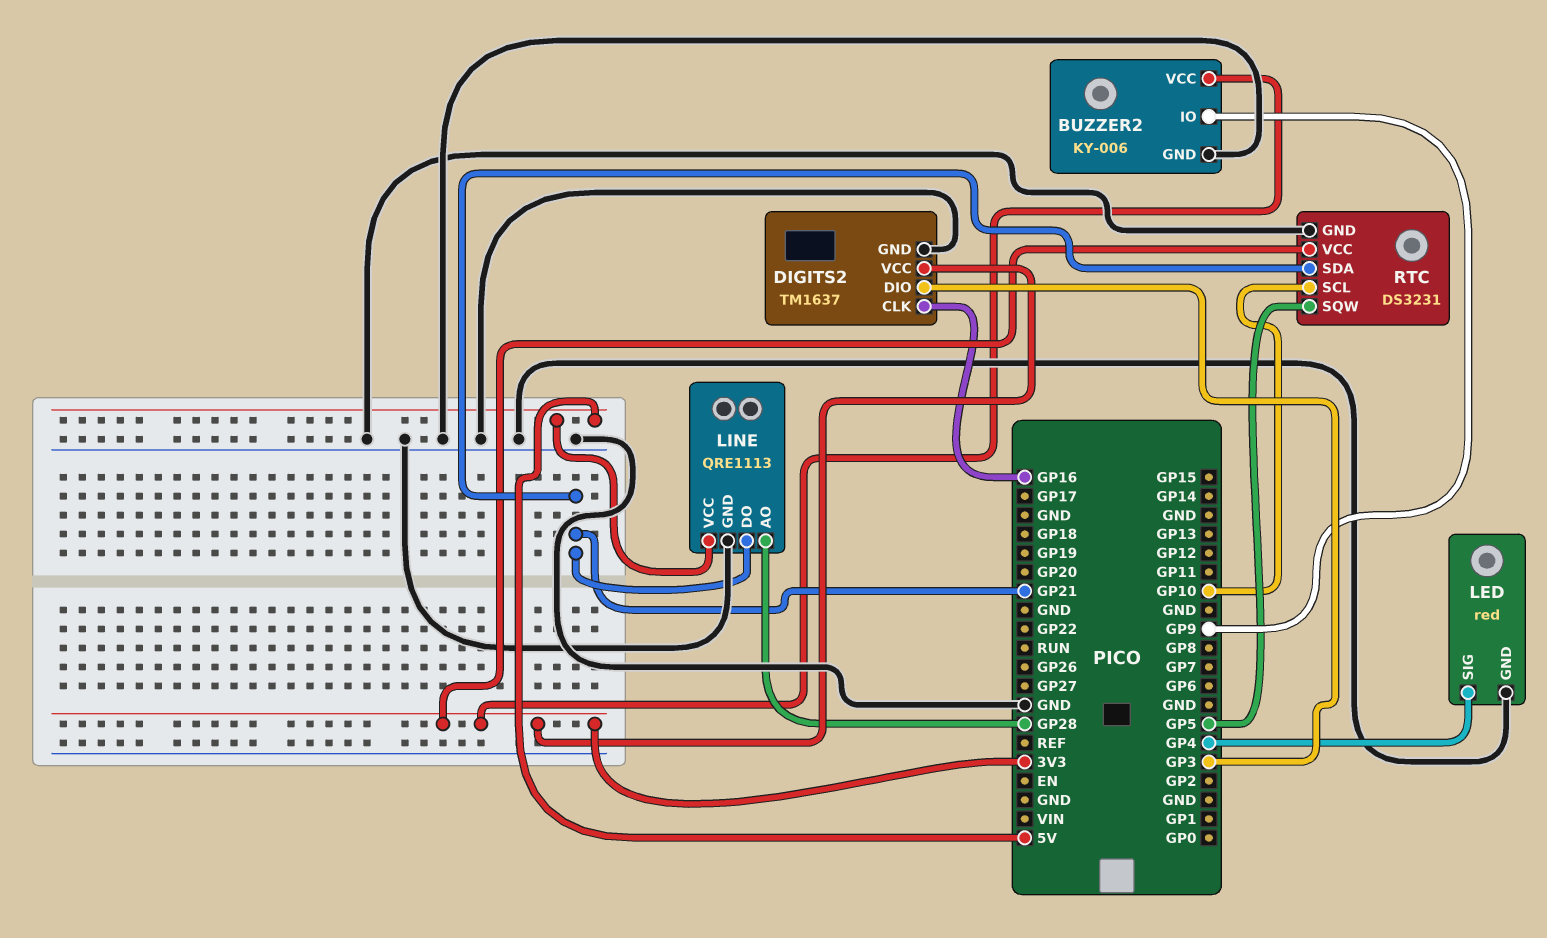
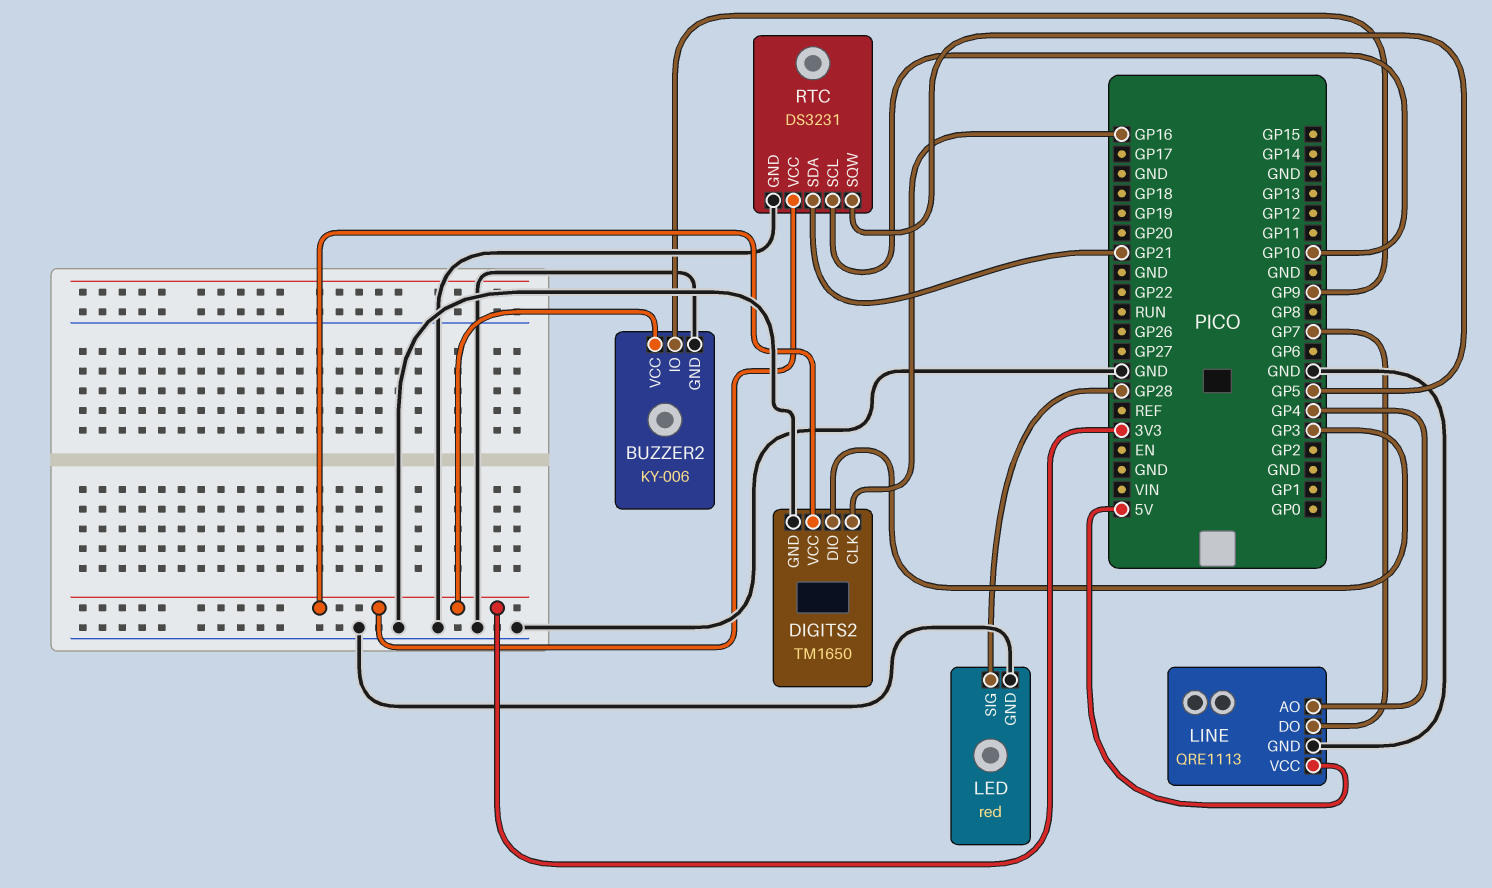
DIGITS2: TM1637 -> TM1650
LED pin SIG: GP4 -> GP28
LINE pin AO: GP28 -> GP4
LINE pin DO: GP21 -> GP7

